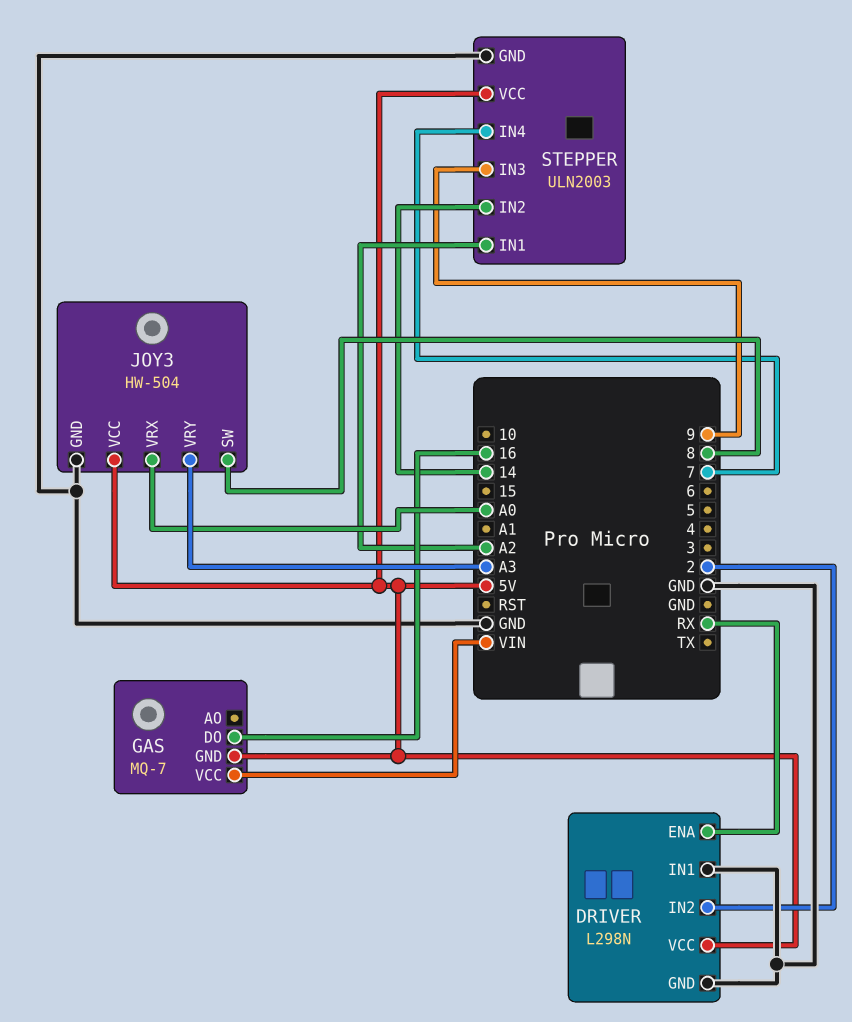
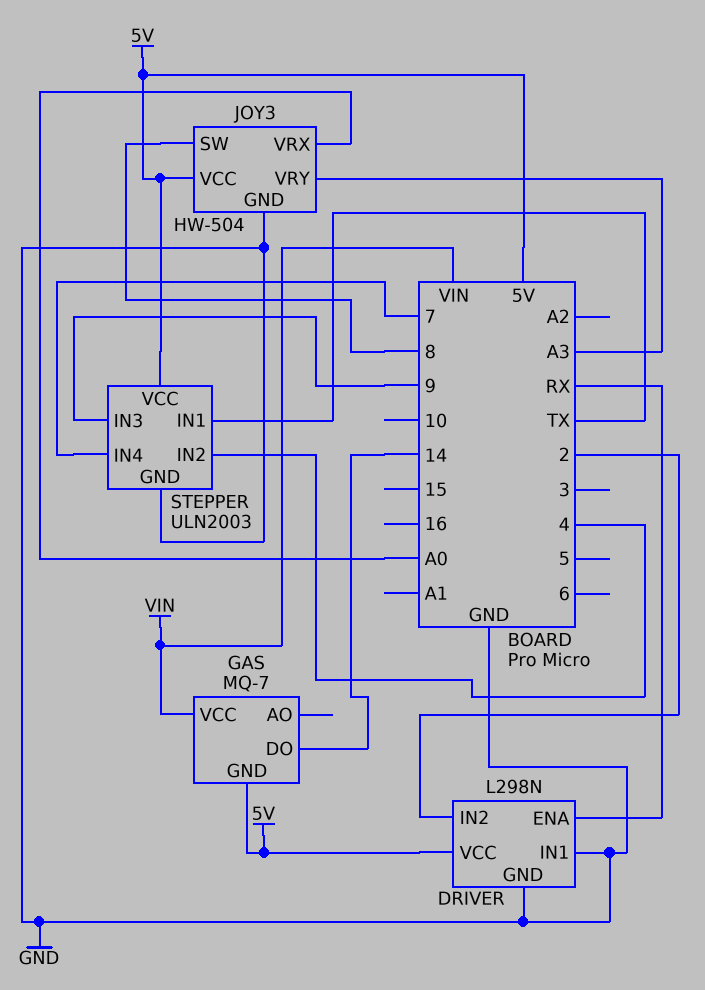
GAS pin DO: 16 -> 14
STEPPER pin IN1: A2 -> TX
STEPPER pin IN2: 14 -> 4

